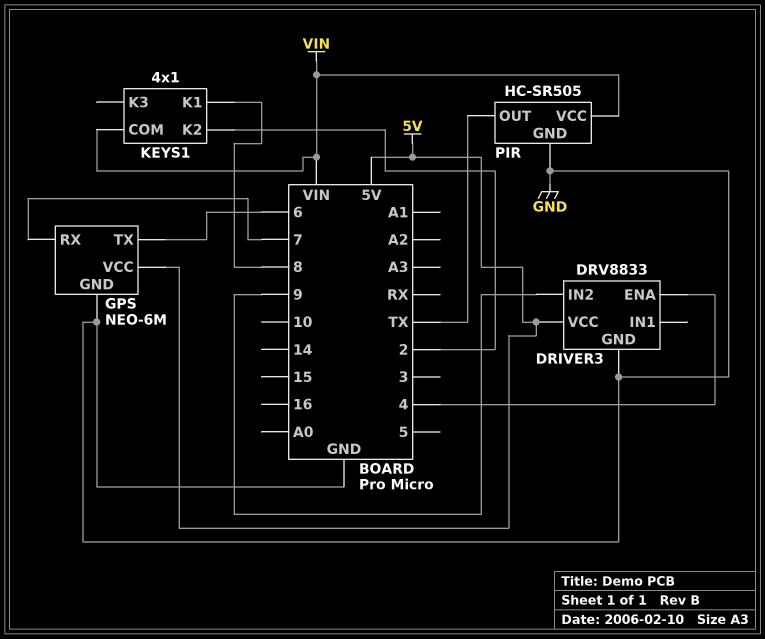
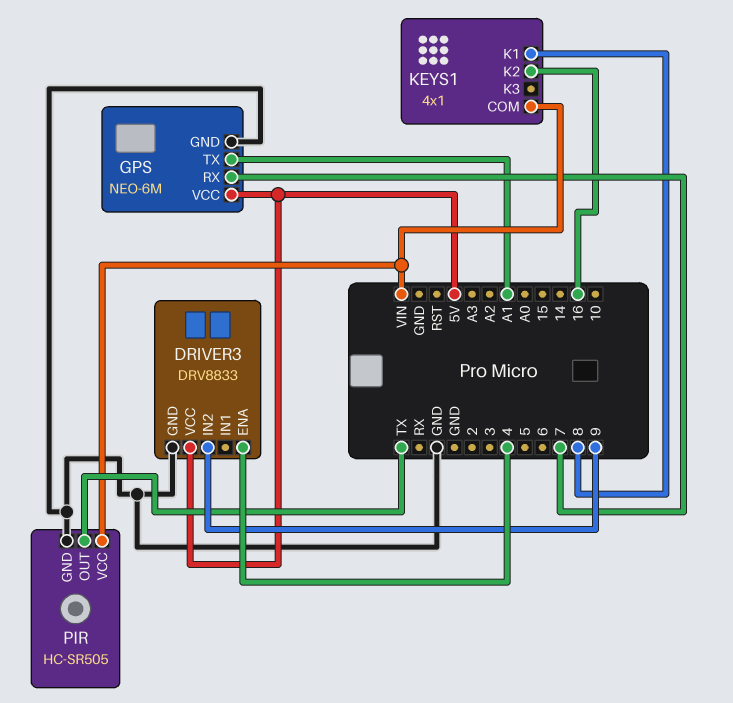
GPS pin TX: 6 -> A1
KEYS1 pin K2: 2 -> 16

